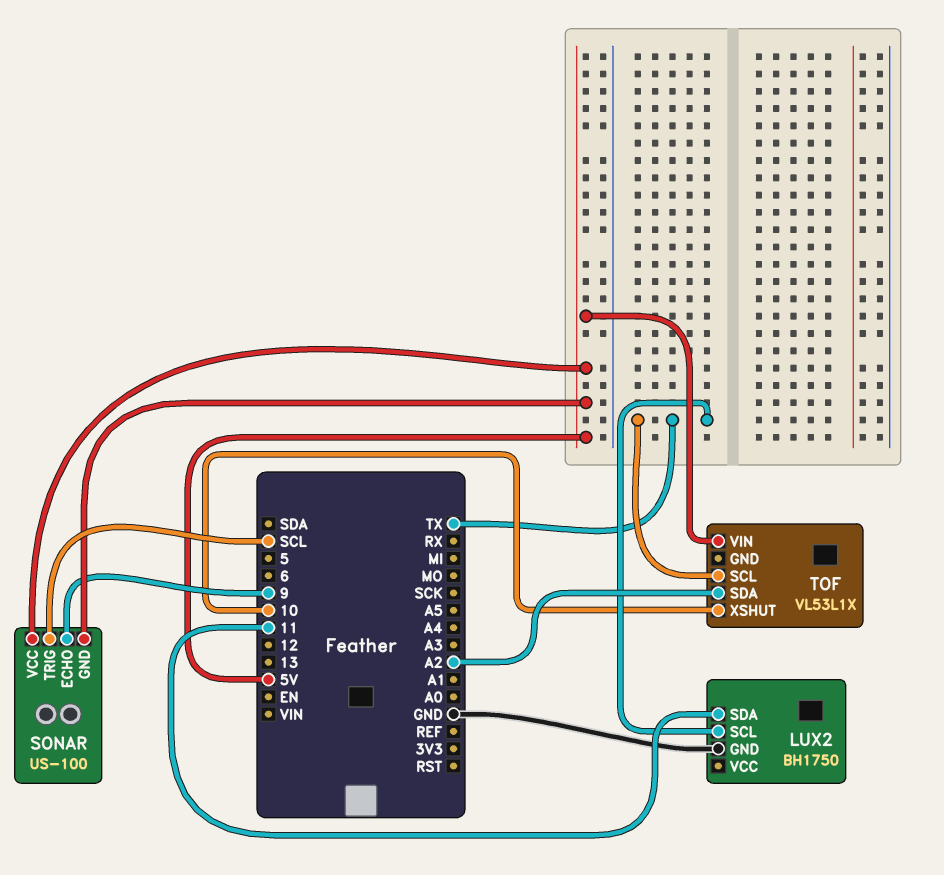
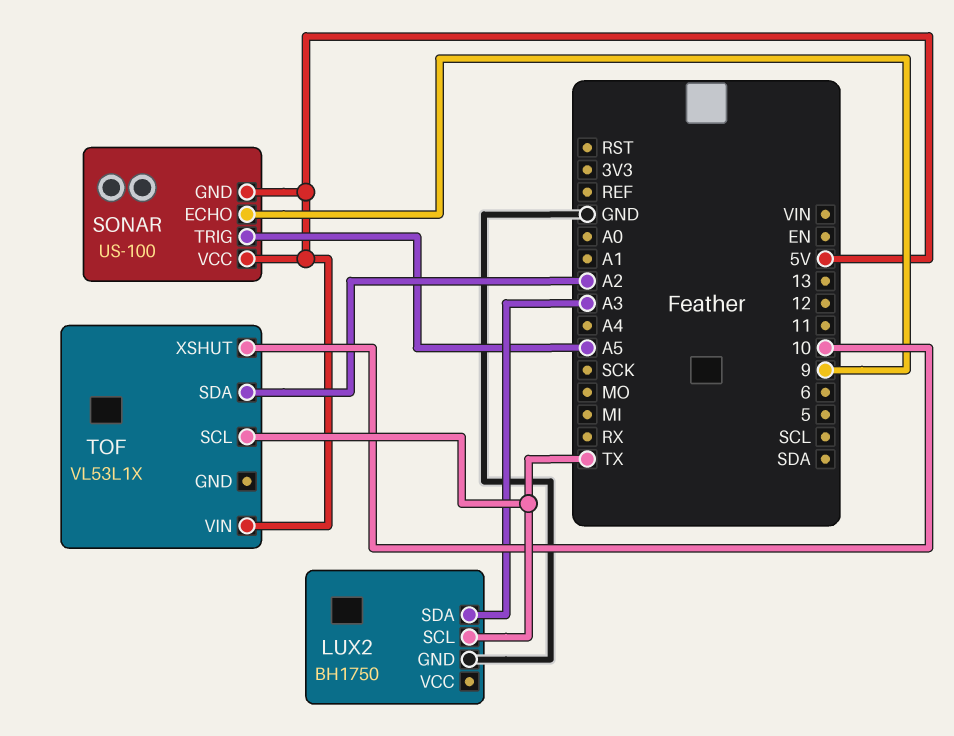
LUX2 pin SDA: 11 -> A3
SONAR pin TRIG: SCL -> A5

